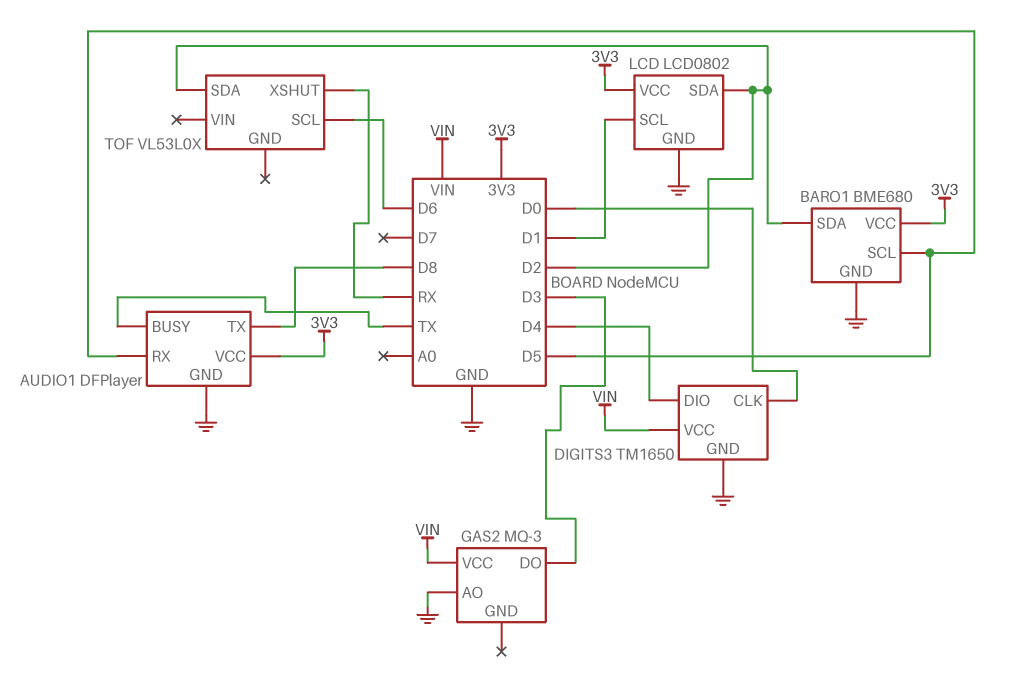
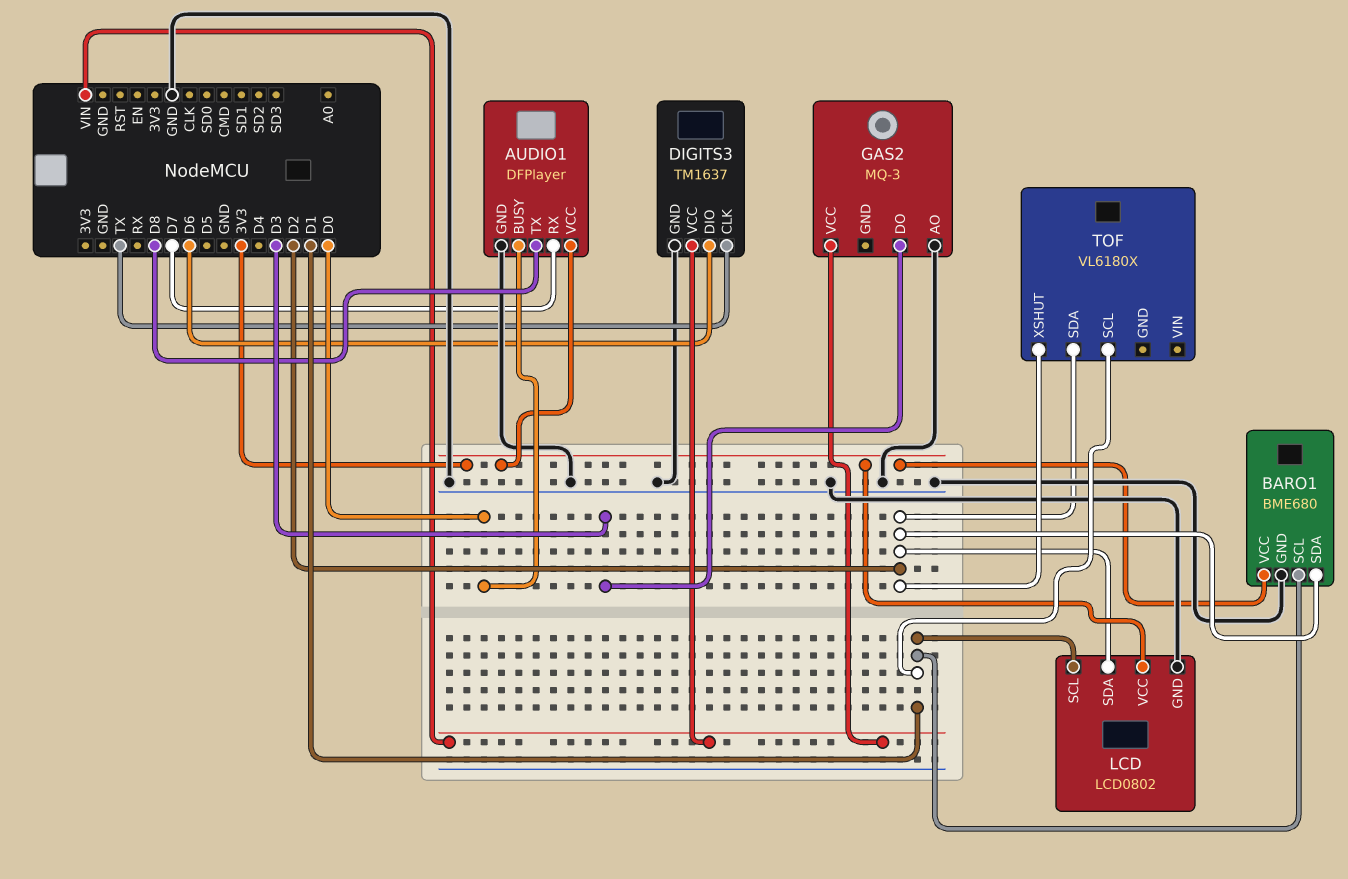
AUDIO1 pin BUSY: TX -> D0
AUDIO1 pin RX: D5 -> D7
BARO1 pin SCL: D5 -> D1
DIGITS3: TM1650 -> TM1637
DIGITS3 pin CLK: D0 -> TX
DIGITS3 pin DIO: D4 -> D6
TOF: VL53L0X -> VL6180X
TOF pin SCL: D6 -> D1
TOF pin XSHUT: RX -> D2

